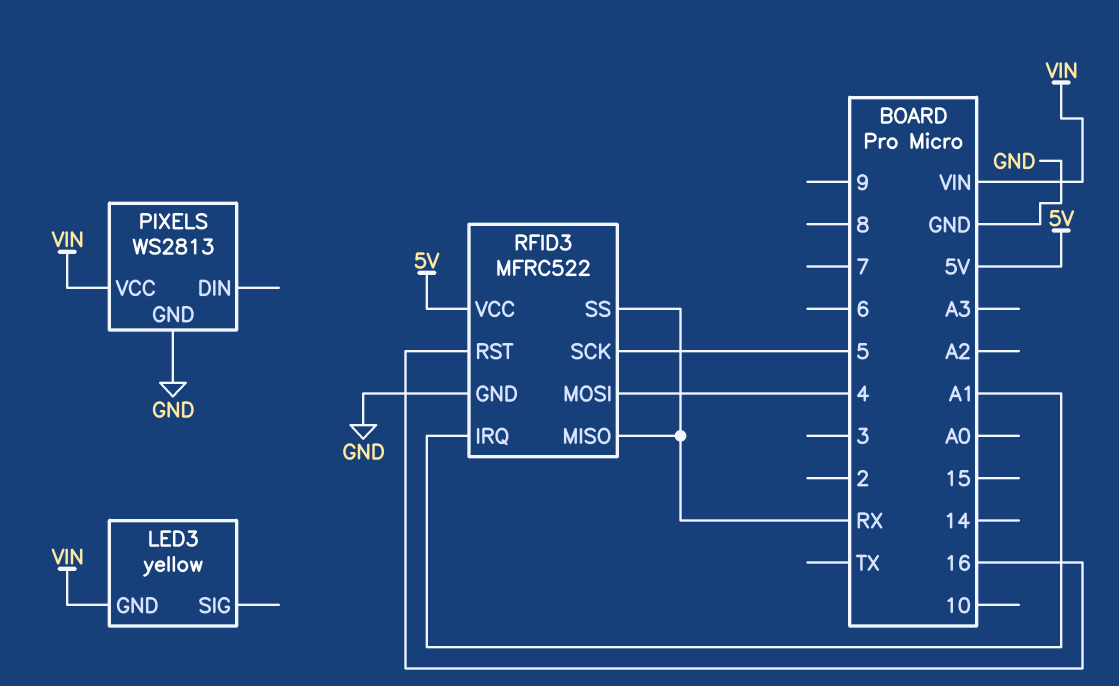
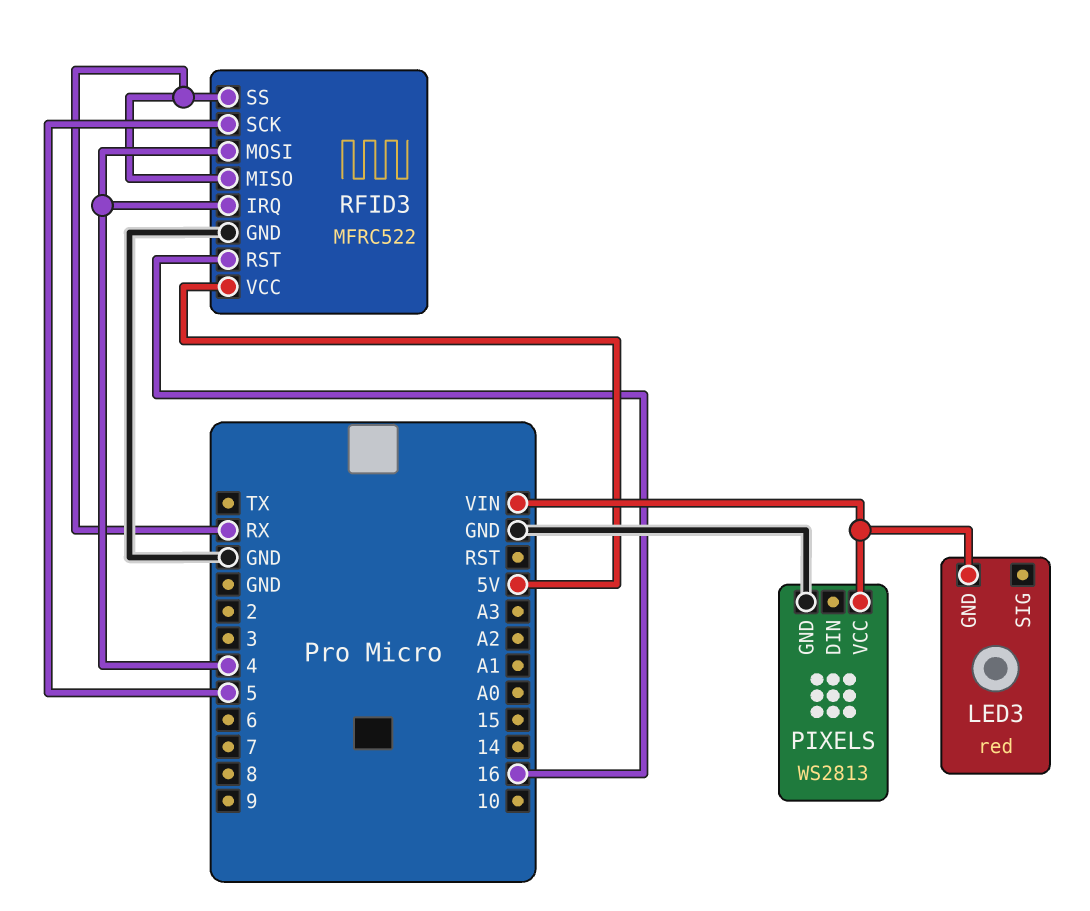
LED3: yellow -> red
RFID3 pin IRQ: A1 -> 4

